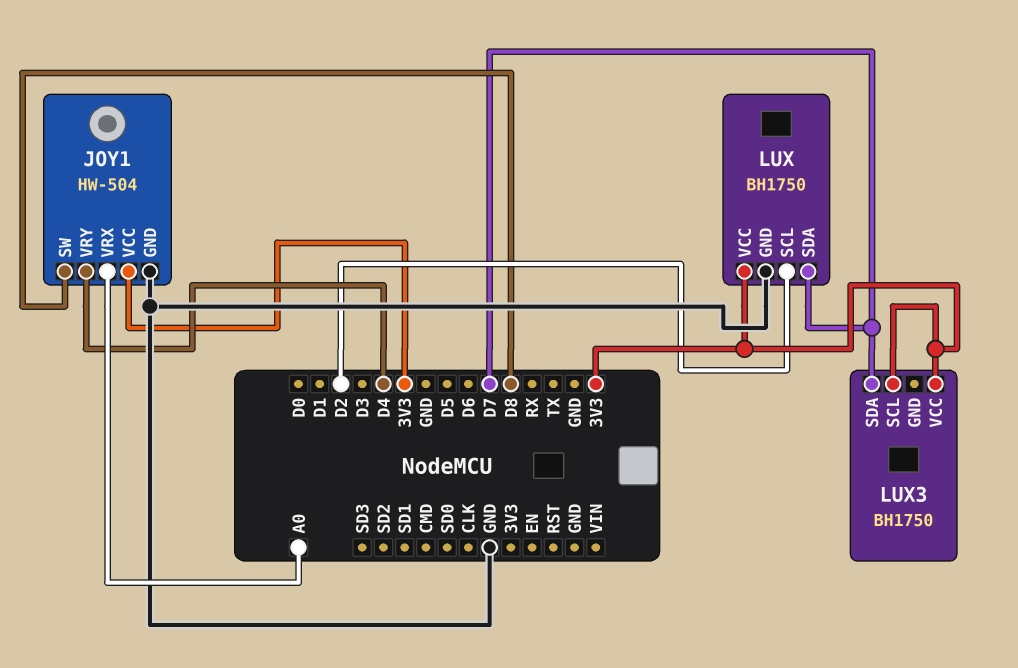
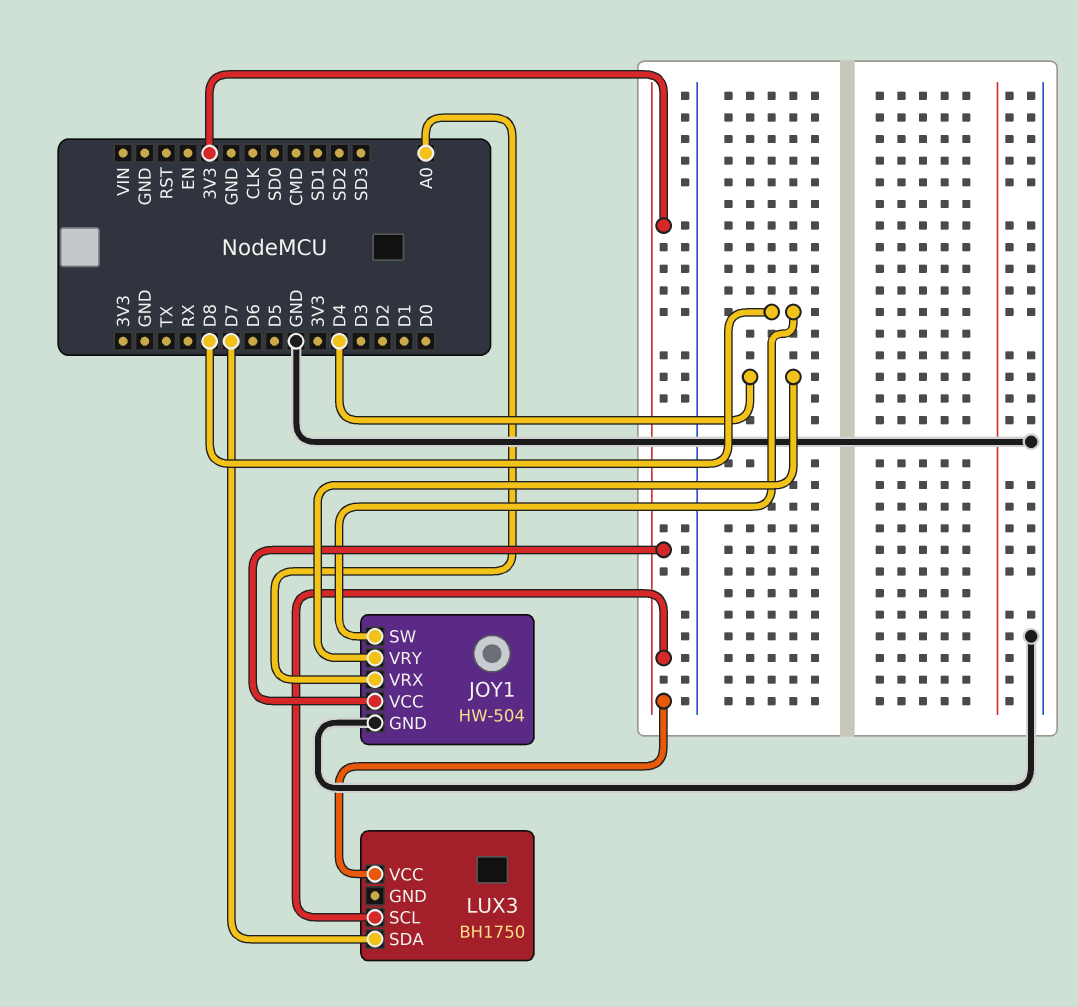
LUX: BH1750 -> none
LUX pin GND: GND -> none
LUX pin SCL: D2 -> none
LUX pin SDA: D7 -> none
LUX pin VCC: 3V3 -> none

